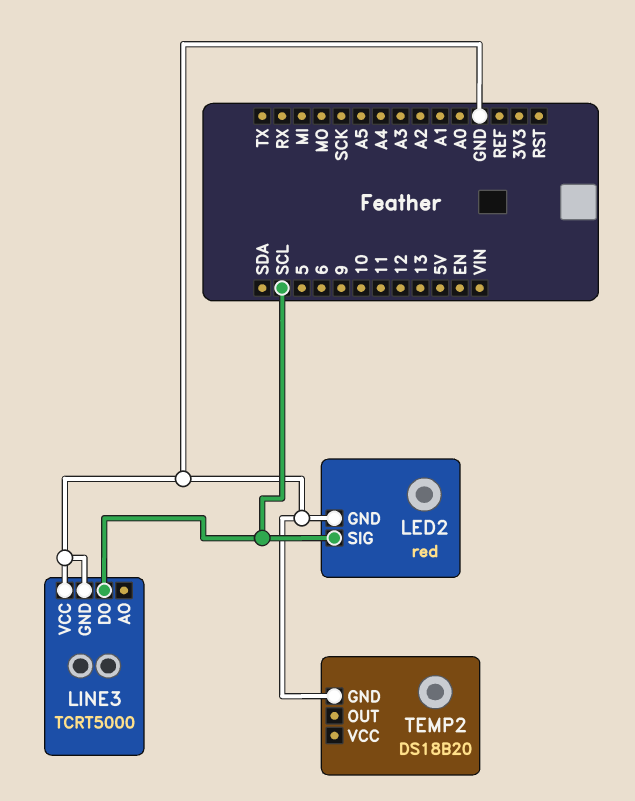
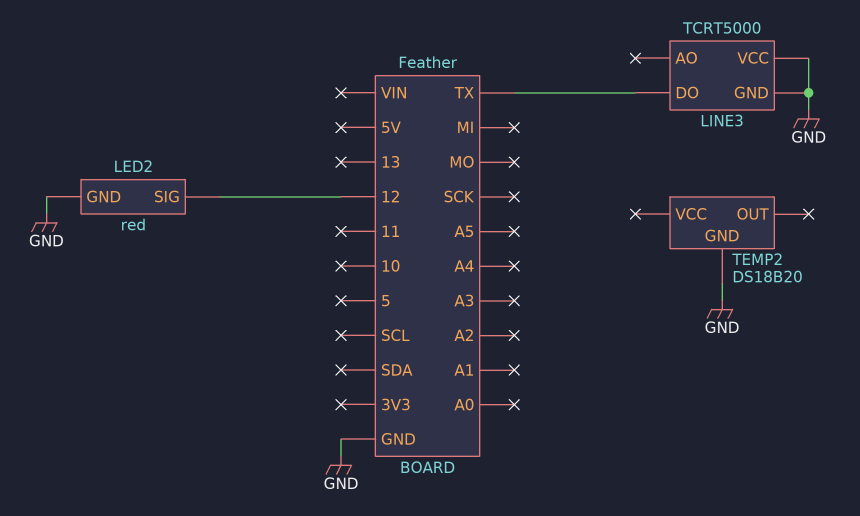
LED2 pin SIG: SCL -> 12
LINE3 pin DO: SCL -> TX

